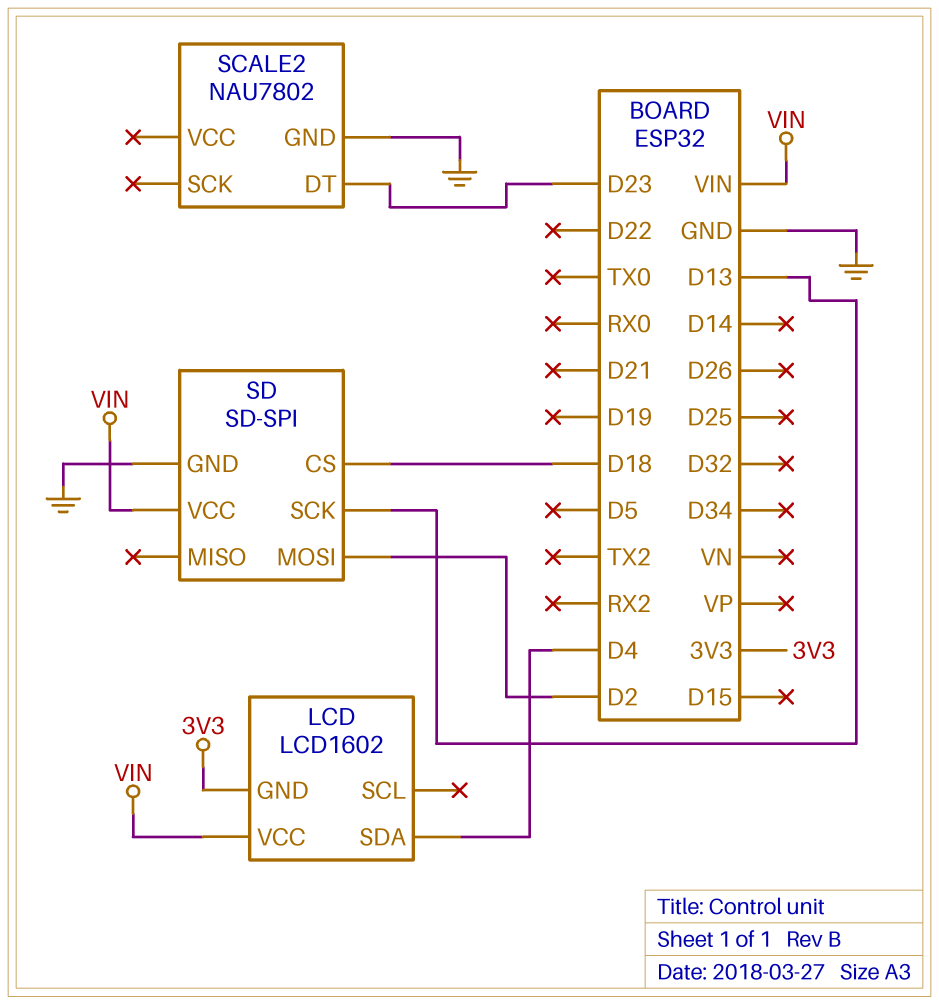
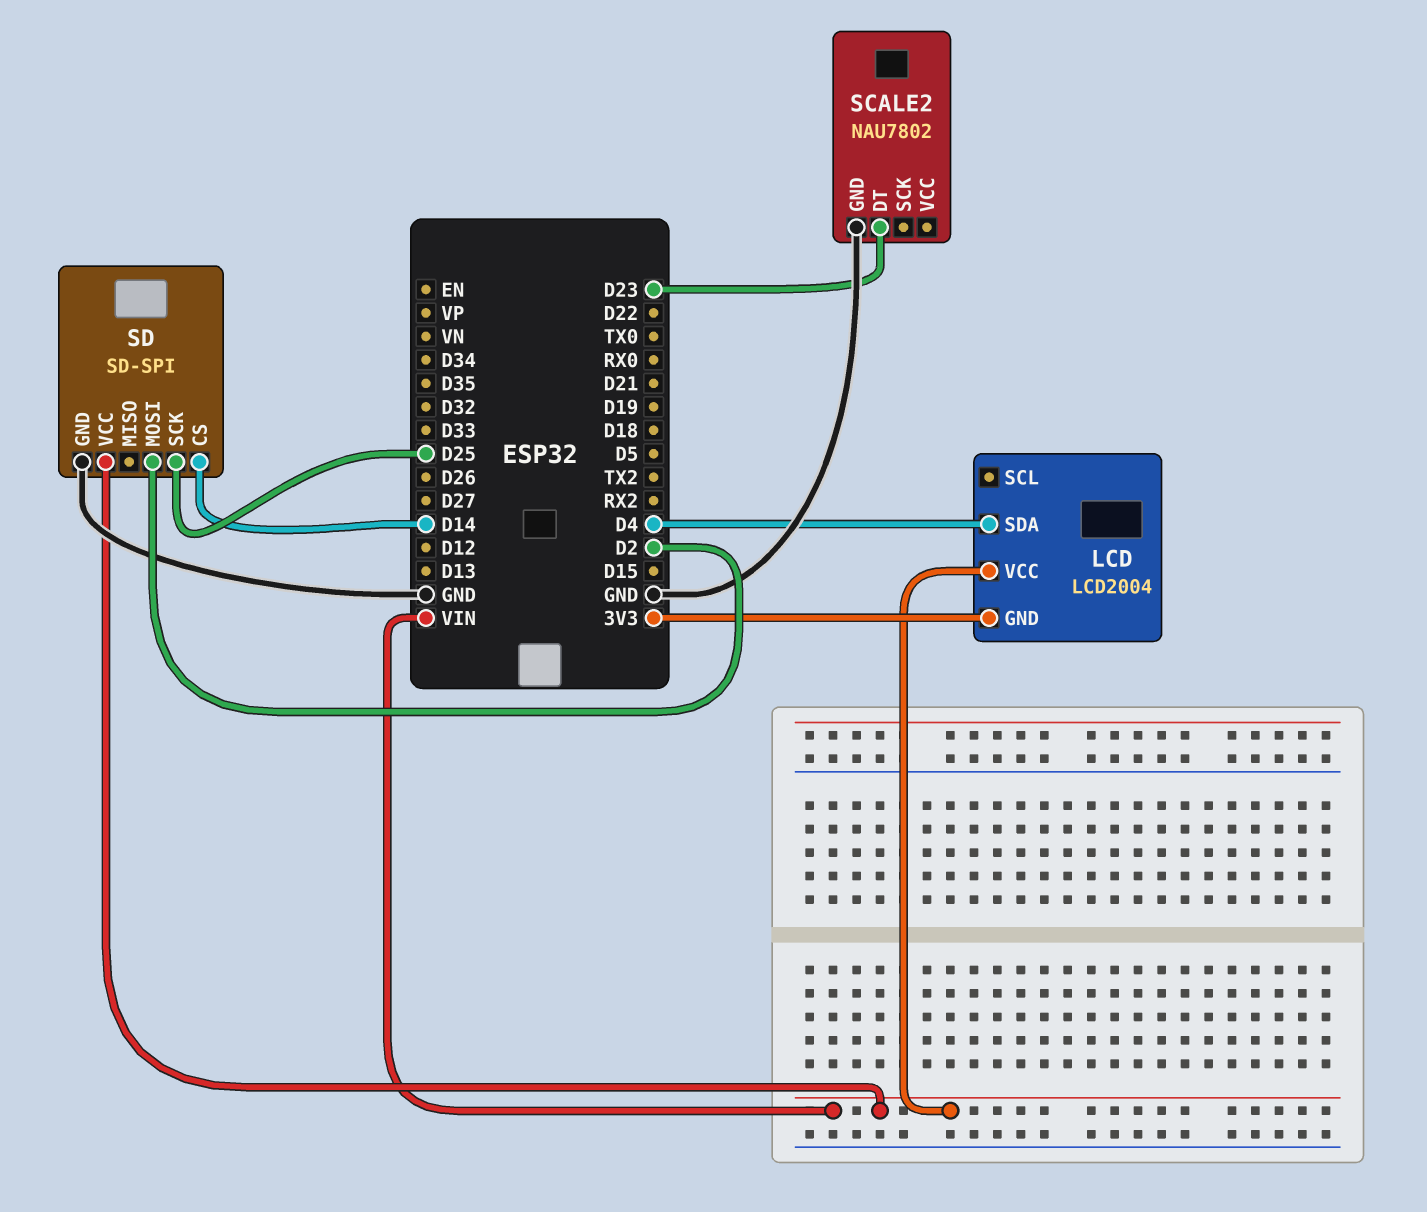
LCD: LCD1602 -> LCD2004
SD pin CS: D18 -> D14
SD pin SCK: D13 -> D25

